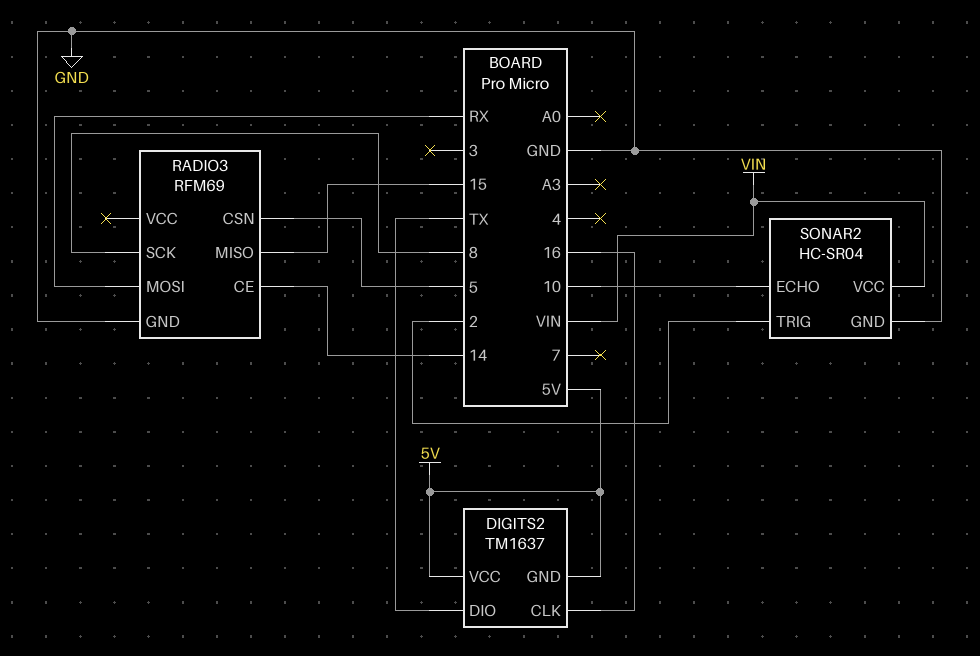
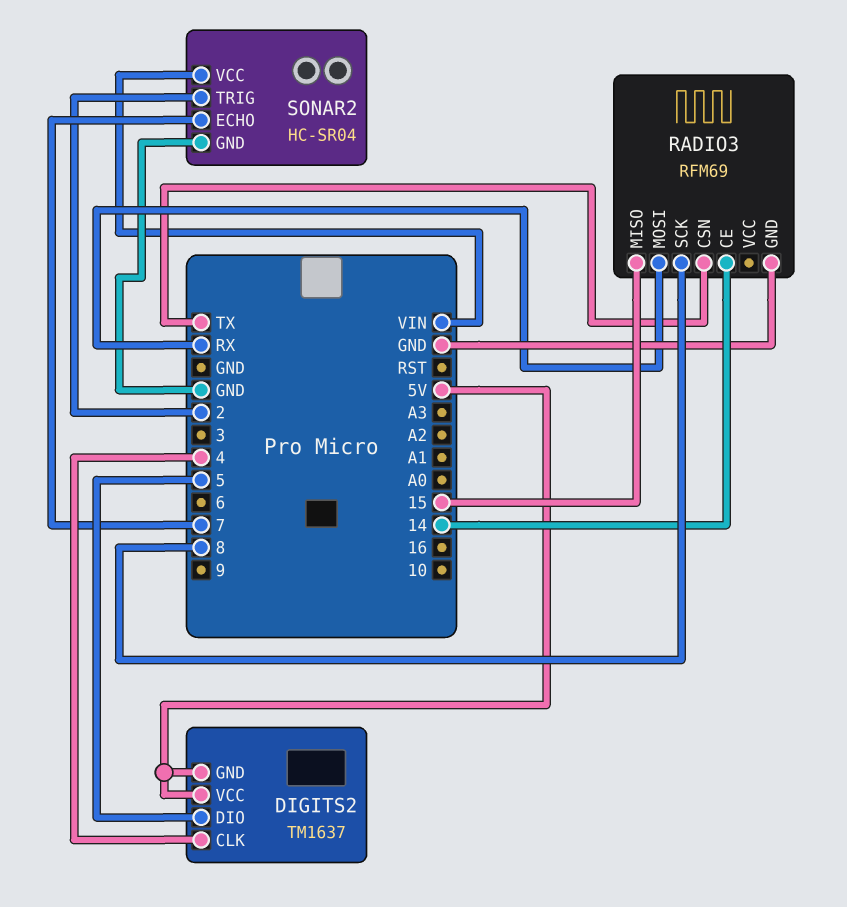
DIGITS2 pin CLK: 16 -> 4
DIGITS2 pin DIO: TX -> 5
RADIO3 pin CSN: 5 -> TX
SONAR2 pin ECHO: 10 -> 7

